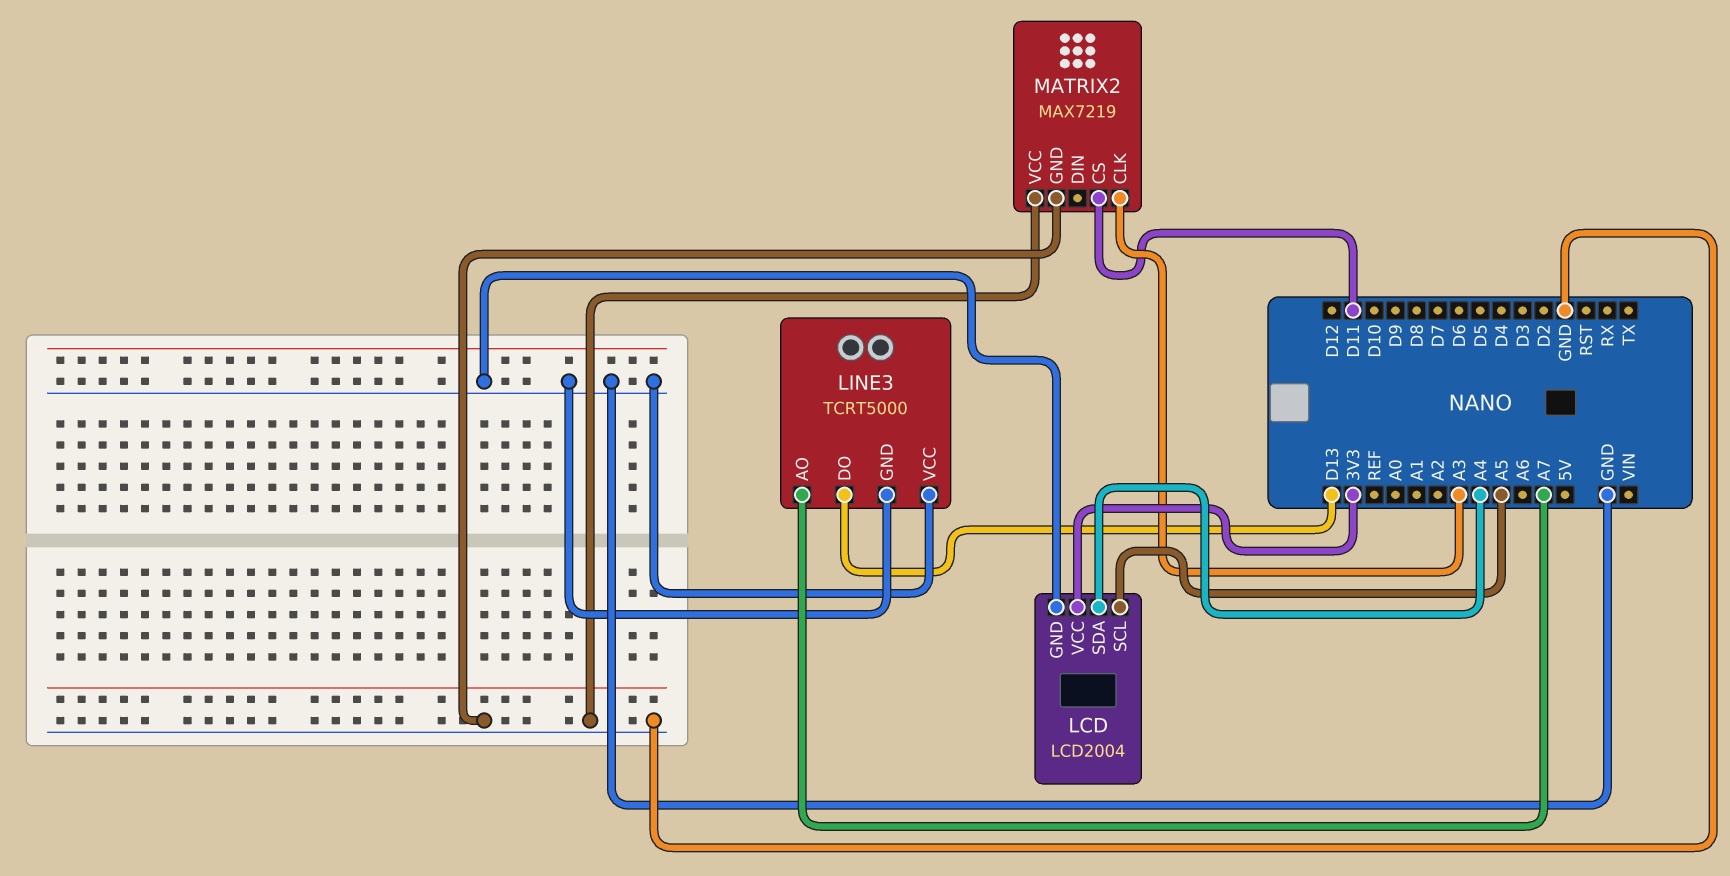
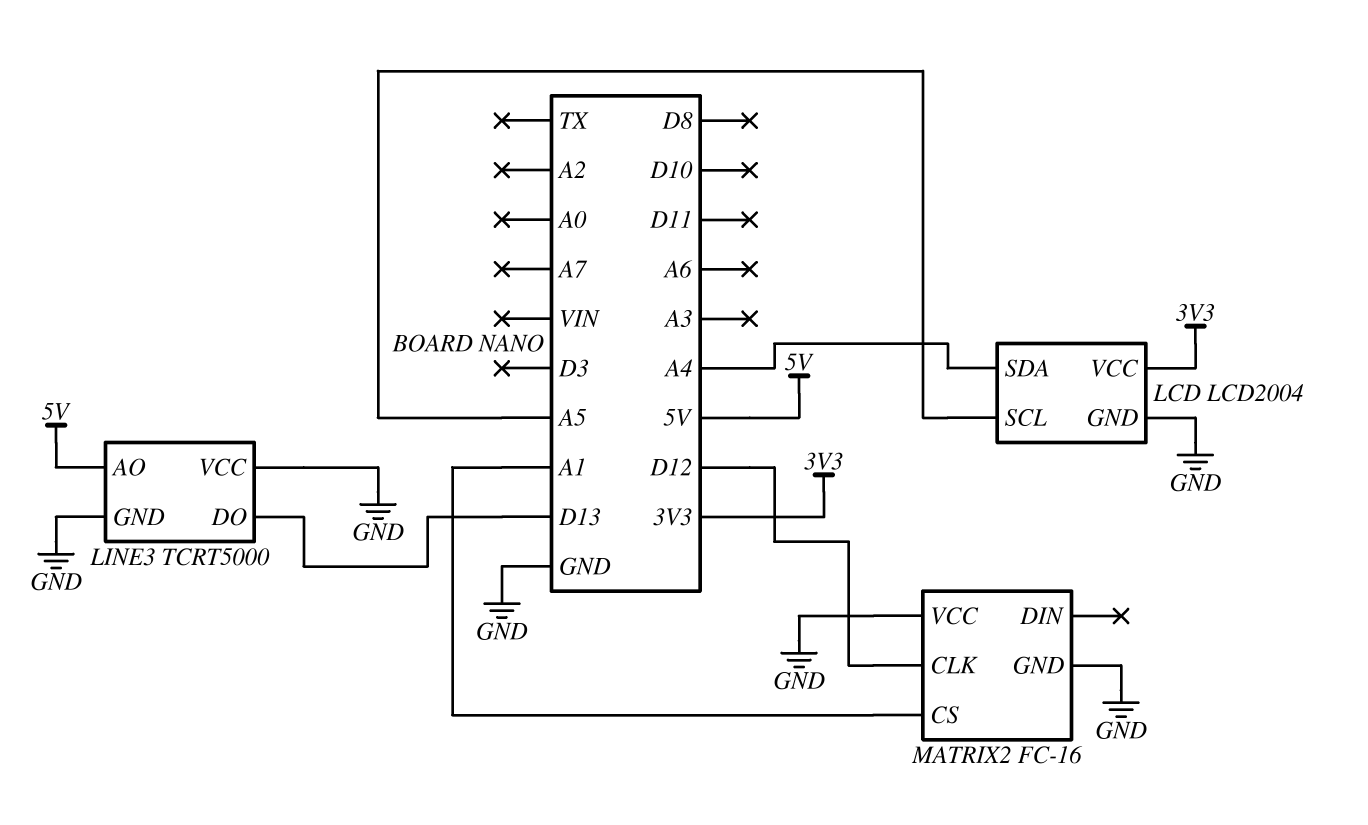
LINE3 pin AO: A7 -> 5V
MATRIX2: MAX7219 -> FC-16
MATRIX2 pin CLK: A3 -> D12
MATRIX2 pin CS: D11 -> A1

